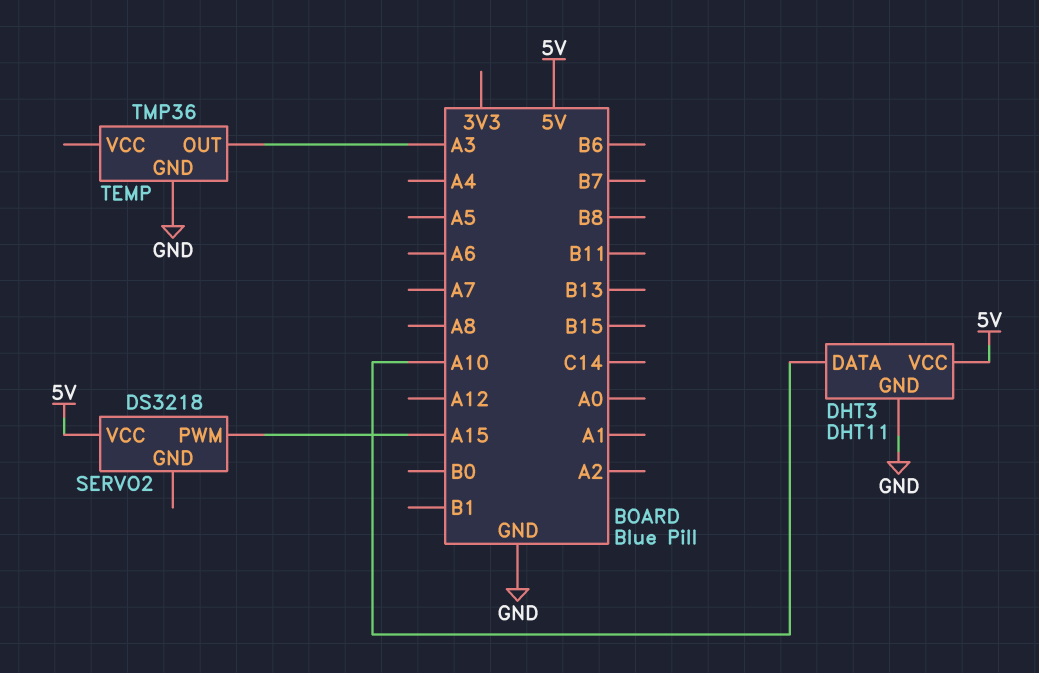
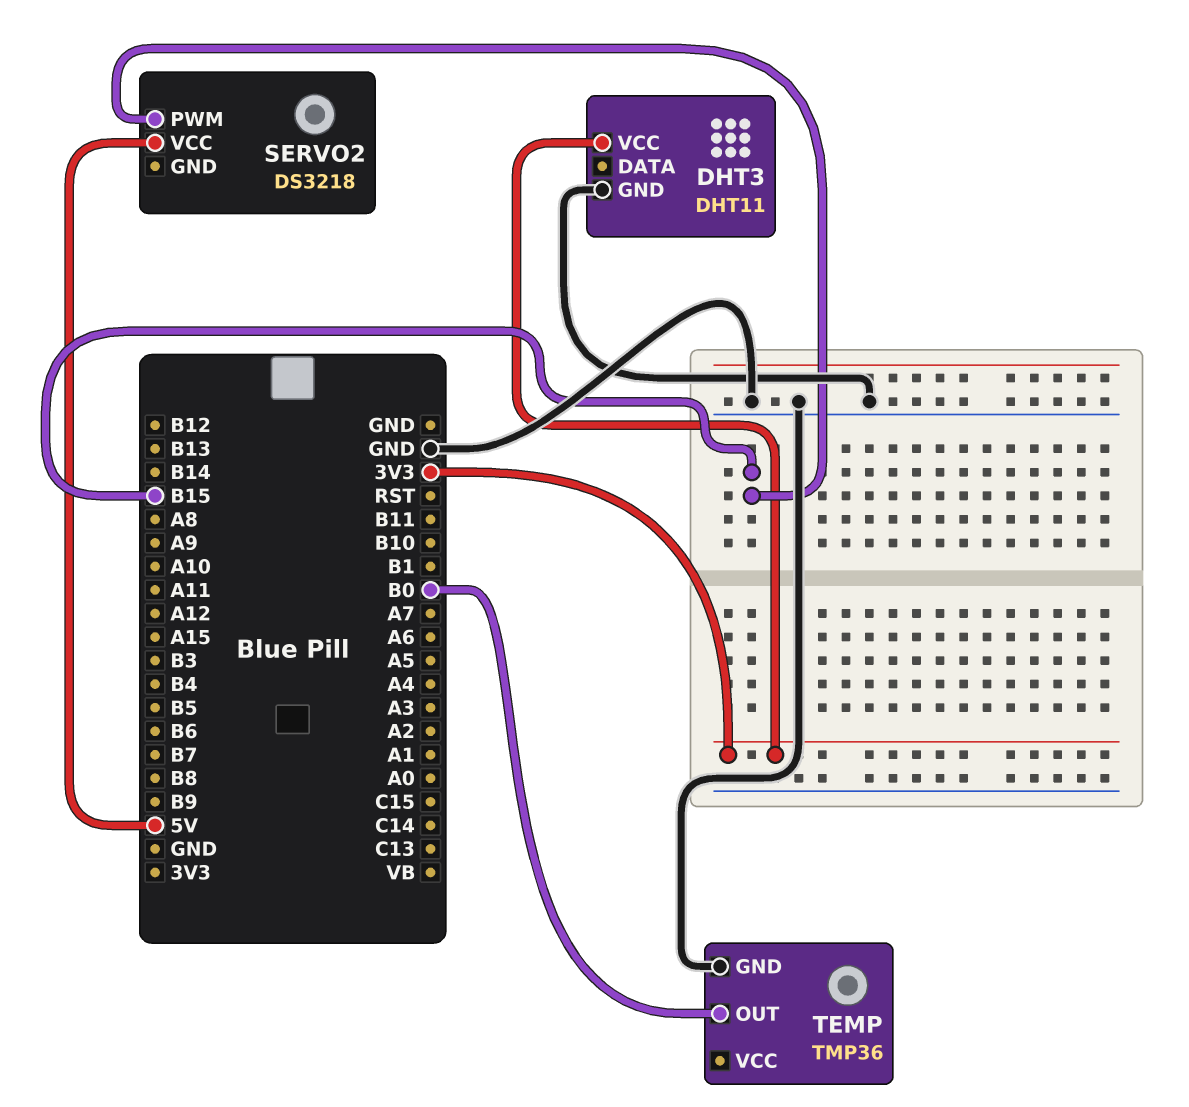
DHT3 pin DATA: A10 -> none
DHT3 pin VCC: 5V -> 3V3
SERVO2 pin PWM: A15 -> B15
TEMP pin OUT: A3 -> B0

